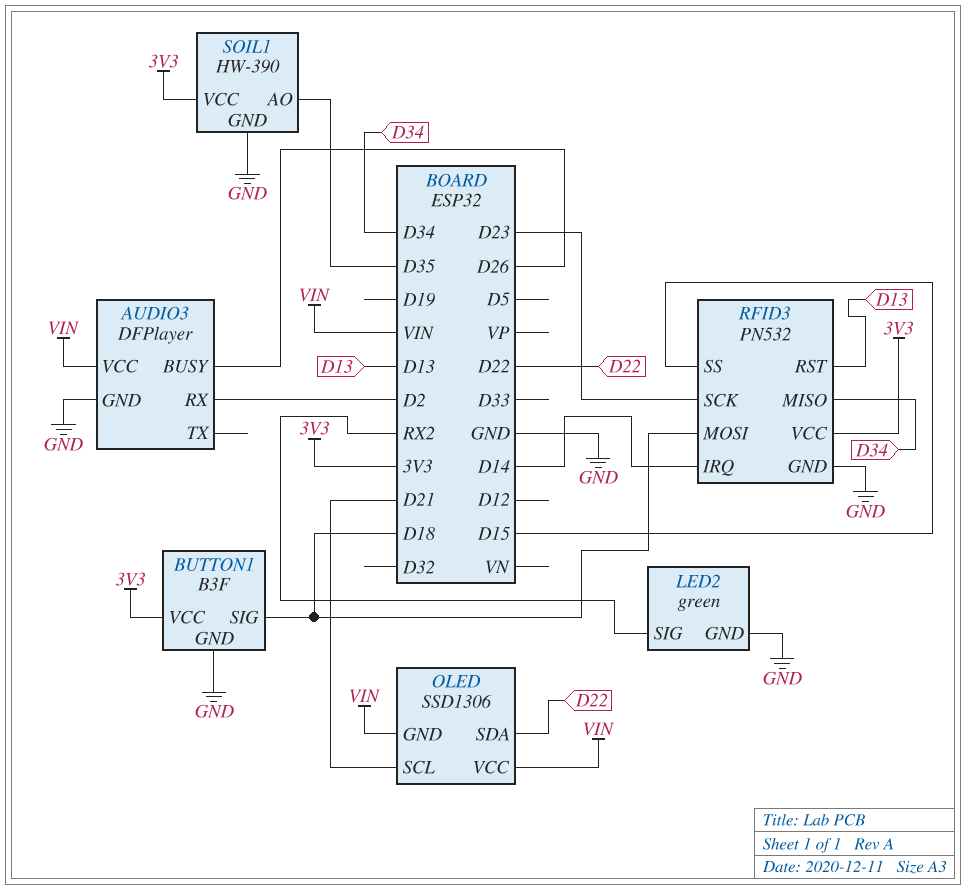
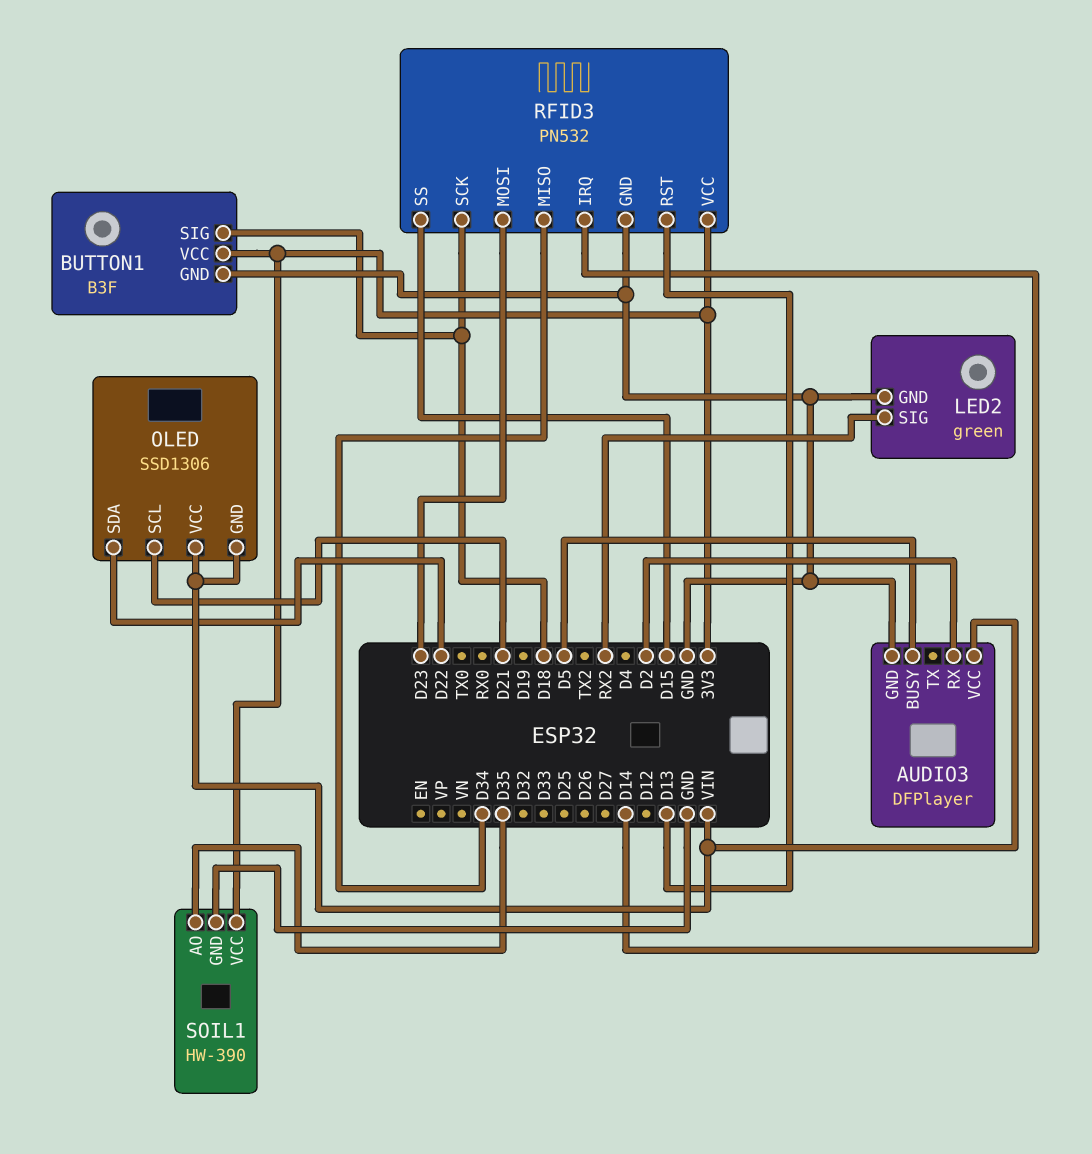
AUDIO3 pin BUSY: D26 -> D5
RFID3 pin MOSI: D18 -> D23
RFID3 pin SCK: D23 -> D18

